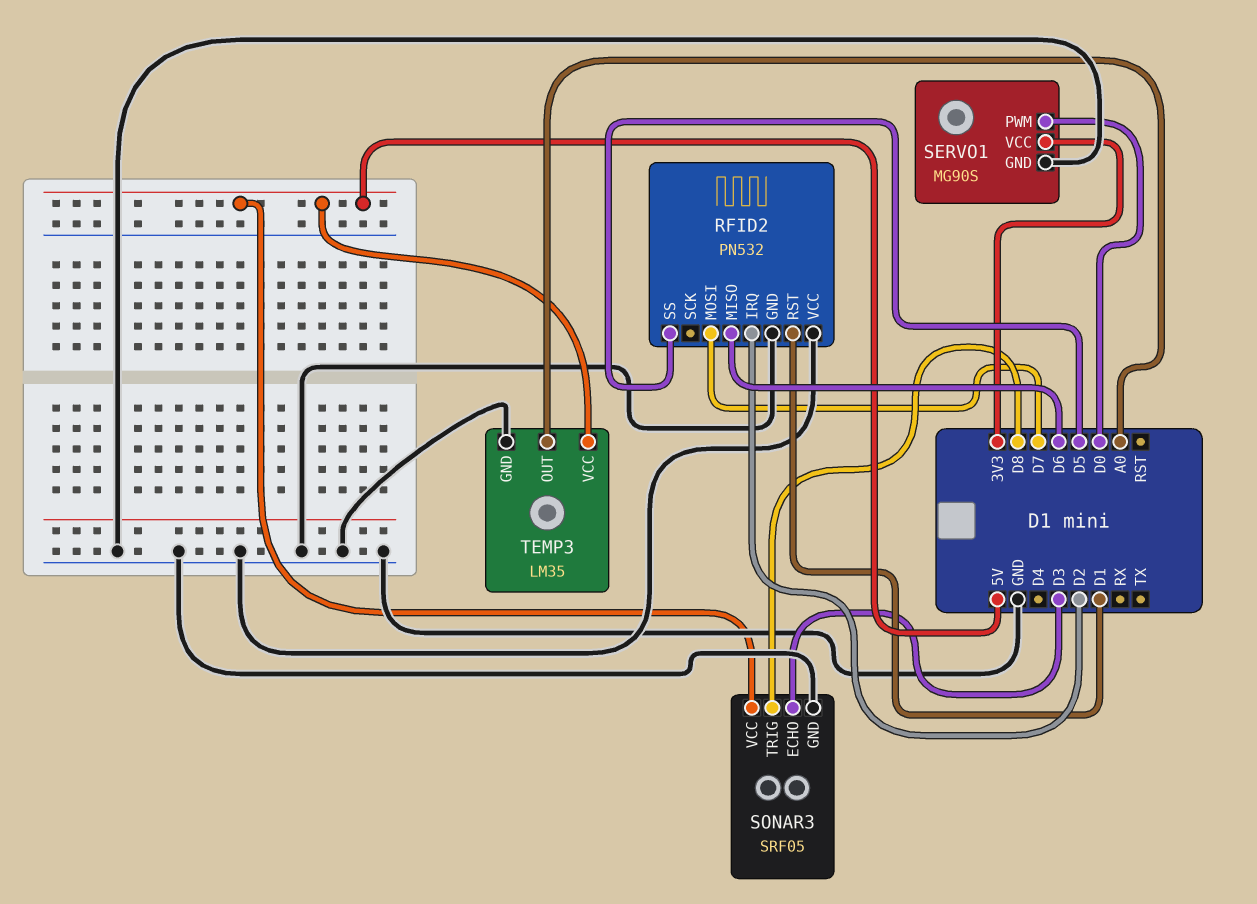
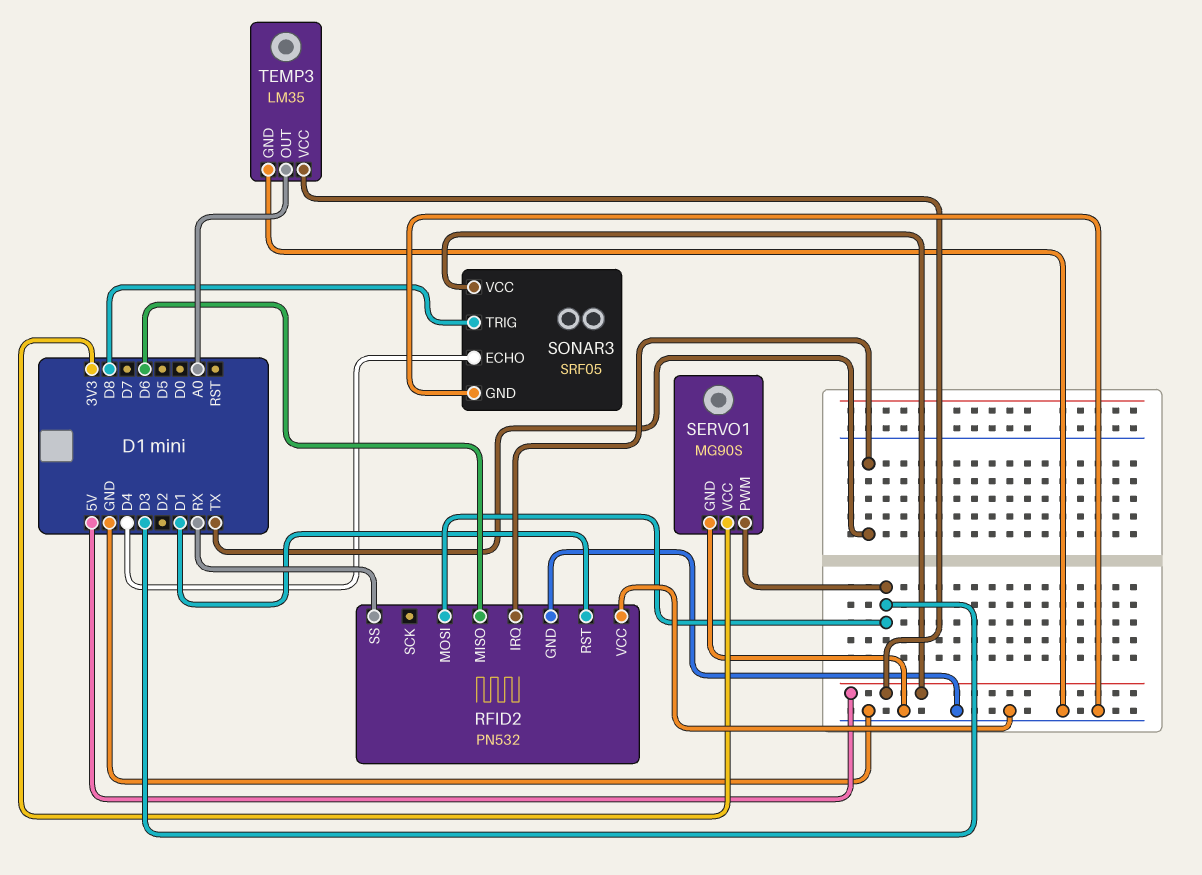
RFID2 pin IRQ: D2 -> TX
RFID2 pin MOSI: D7 -> D3
RFID2 pin SS: D5 -> RX
SERVO1 pin PWM: D0 -> D3
SONAR3 pin ECHO: D3 -> D4

